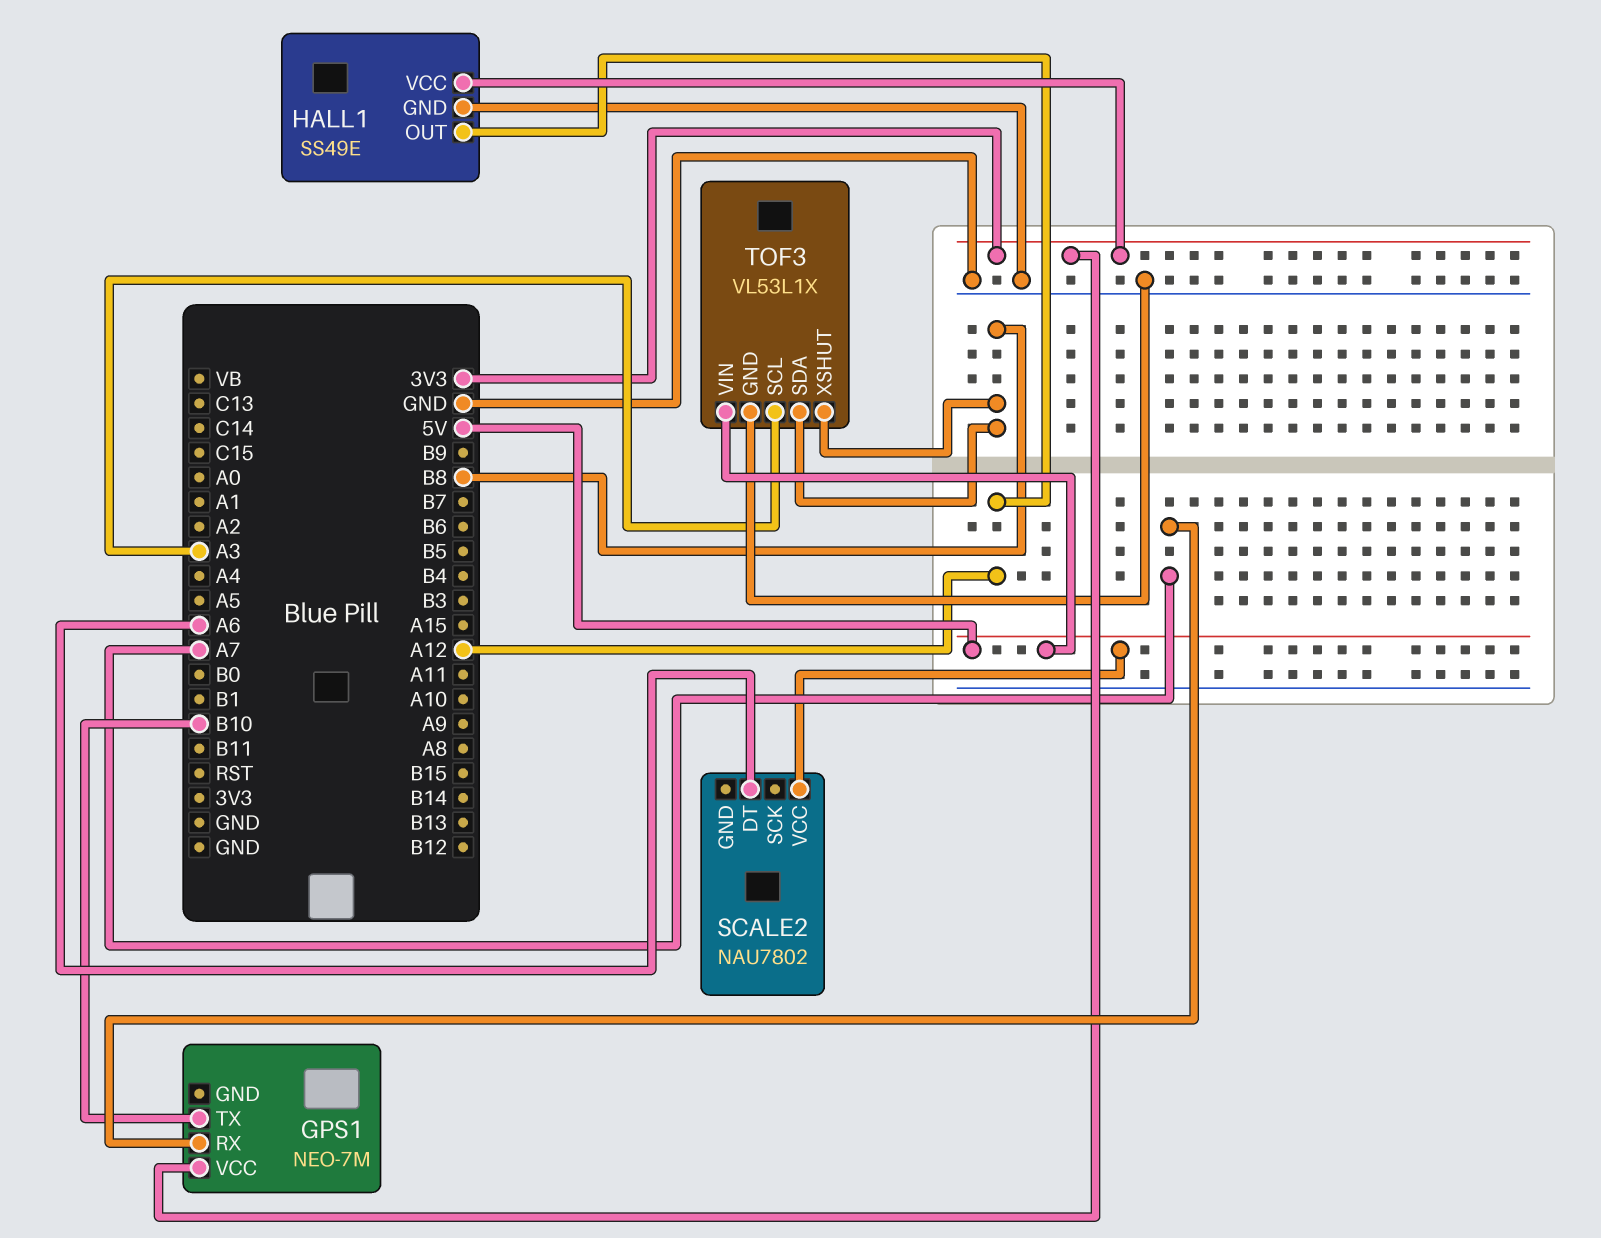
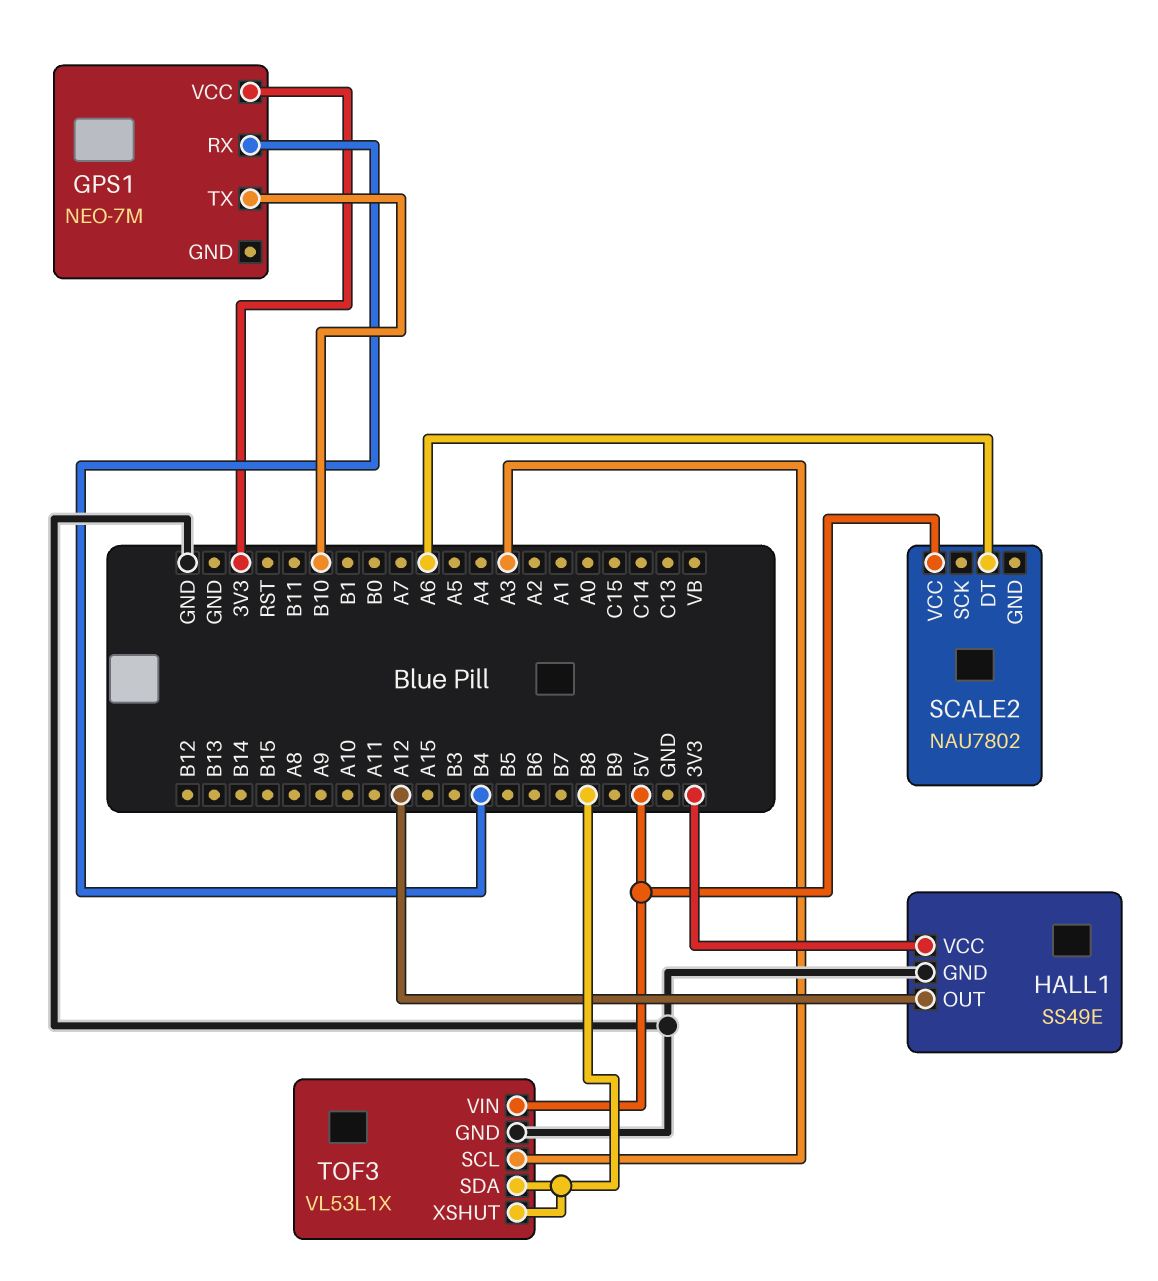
GPS1 pin RX: A7 -> B4

